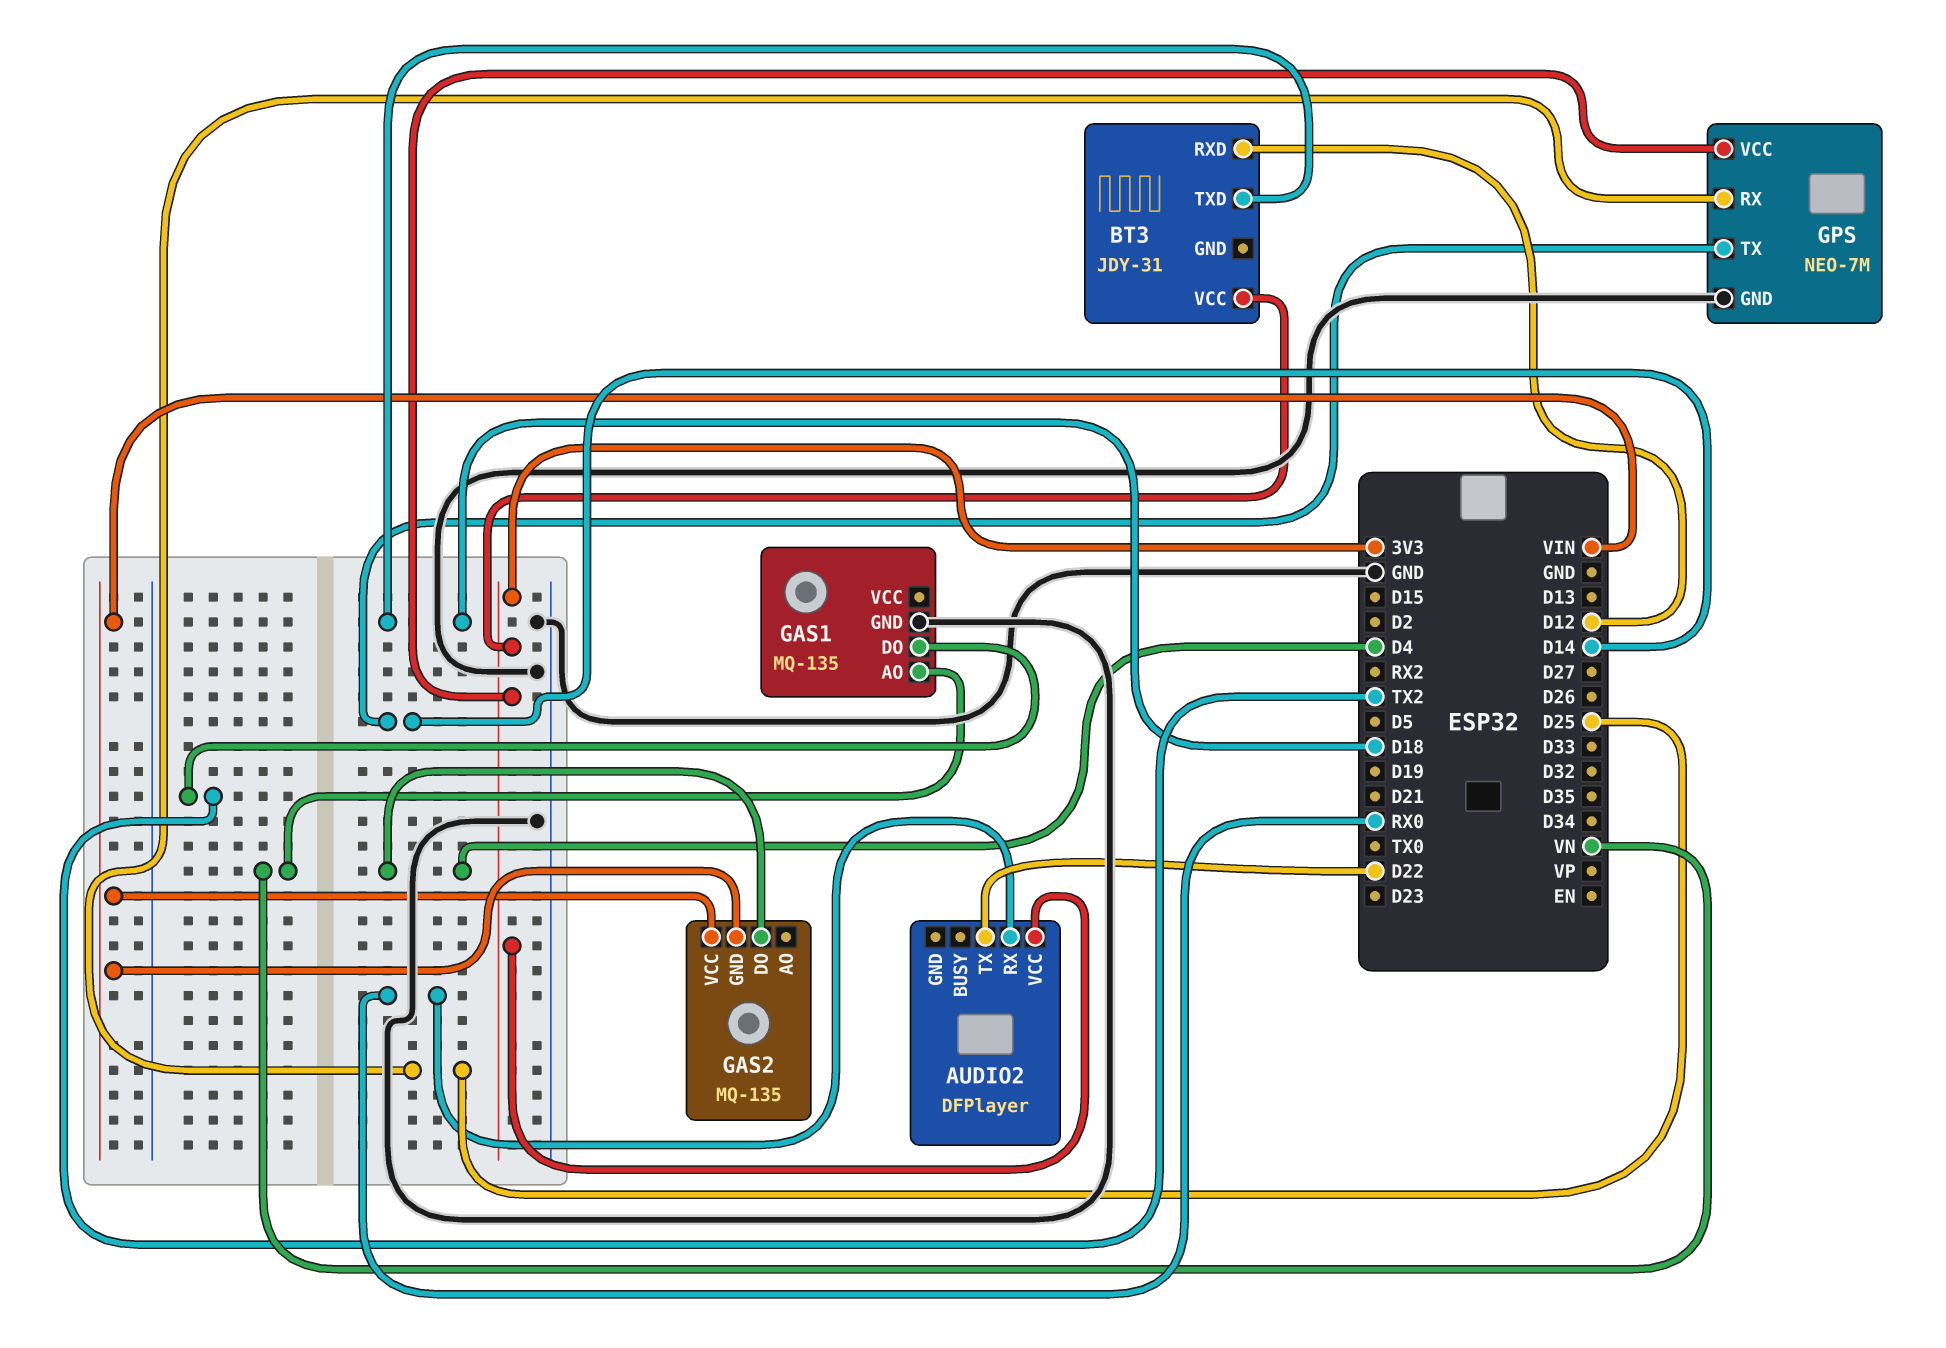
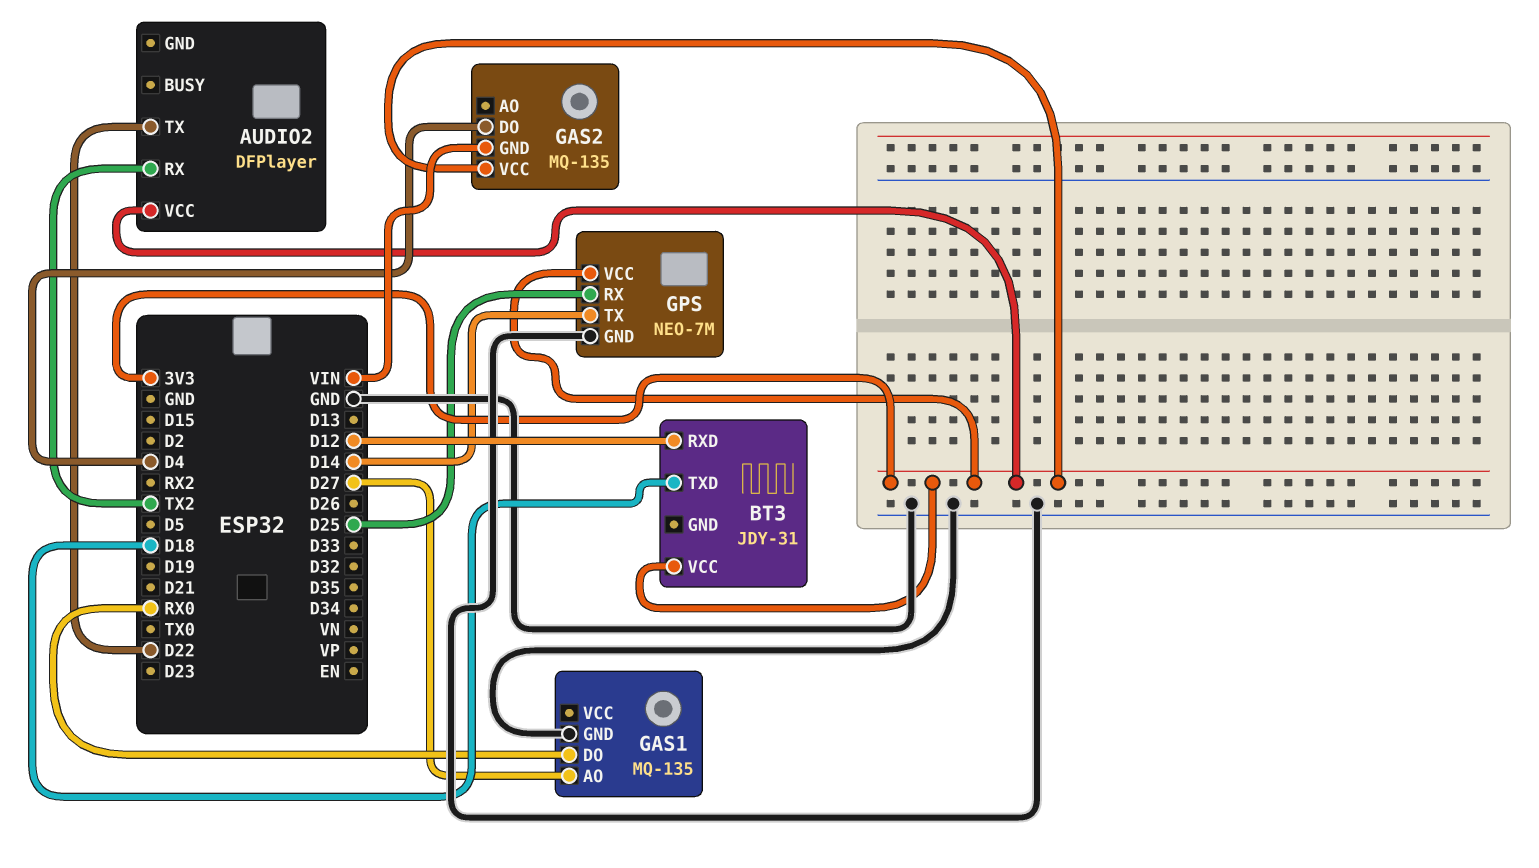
AUDIO2 pin RX: RX0 -> TX2
GAS1 pin AO: VN -> D27
GAS1 pin DO: TX2 -> RX0
GAS2 pin VCC: VIN -> 3V3

